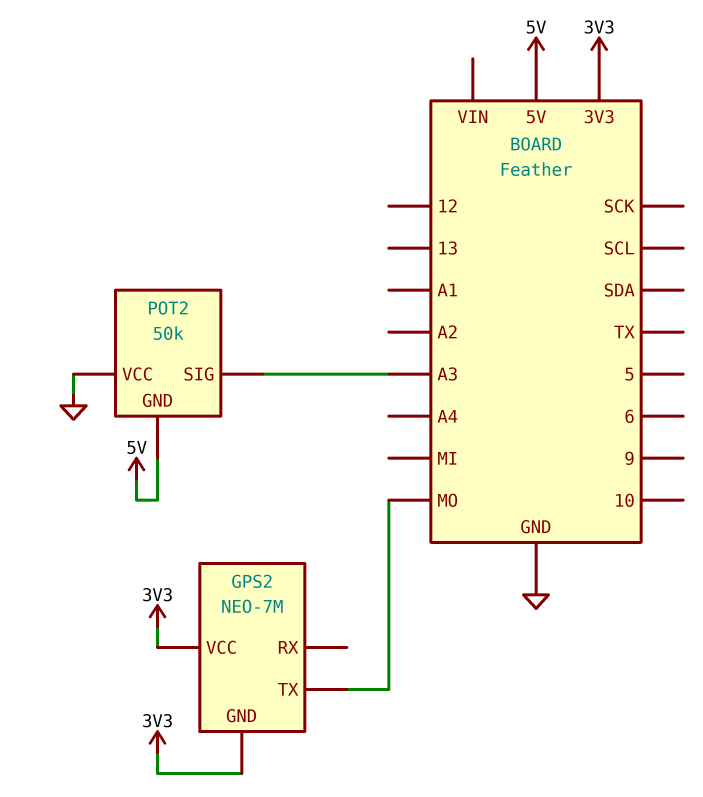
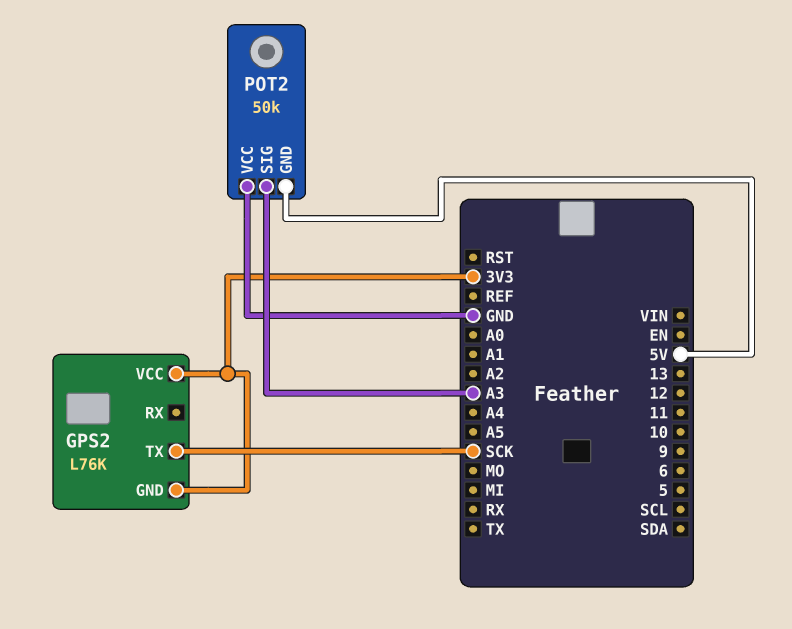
GPS2: NEO-7M -> L76K
GPS2 pin TX: MO -> SCK

